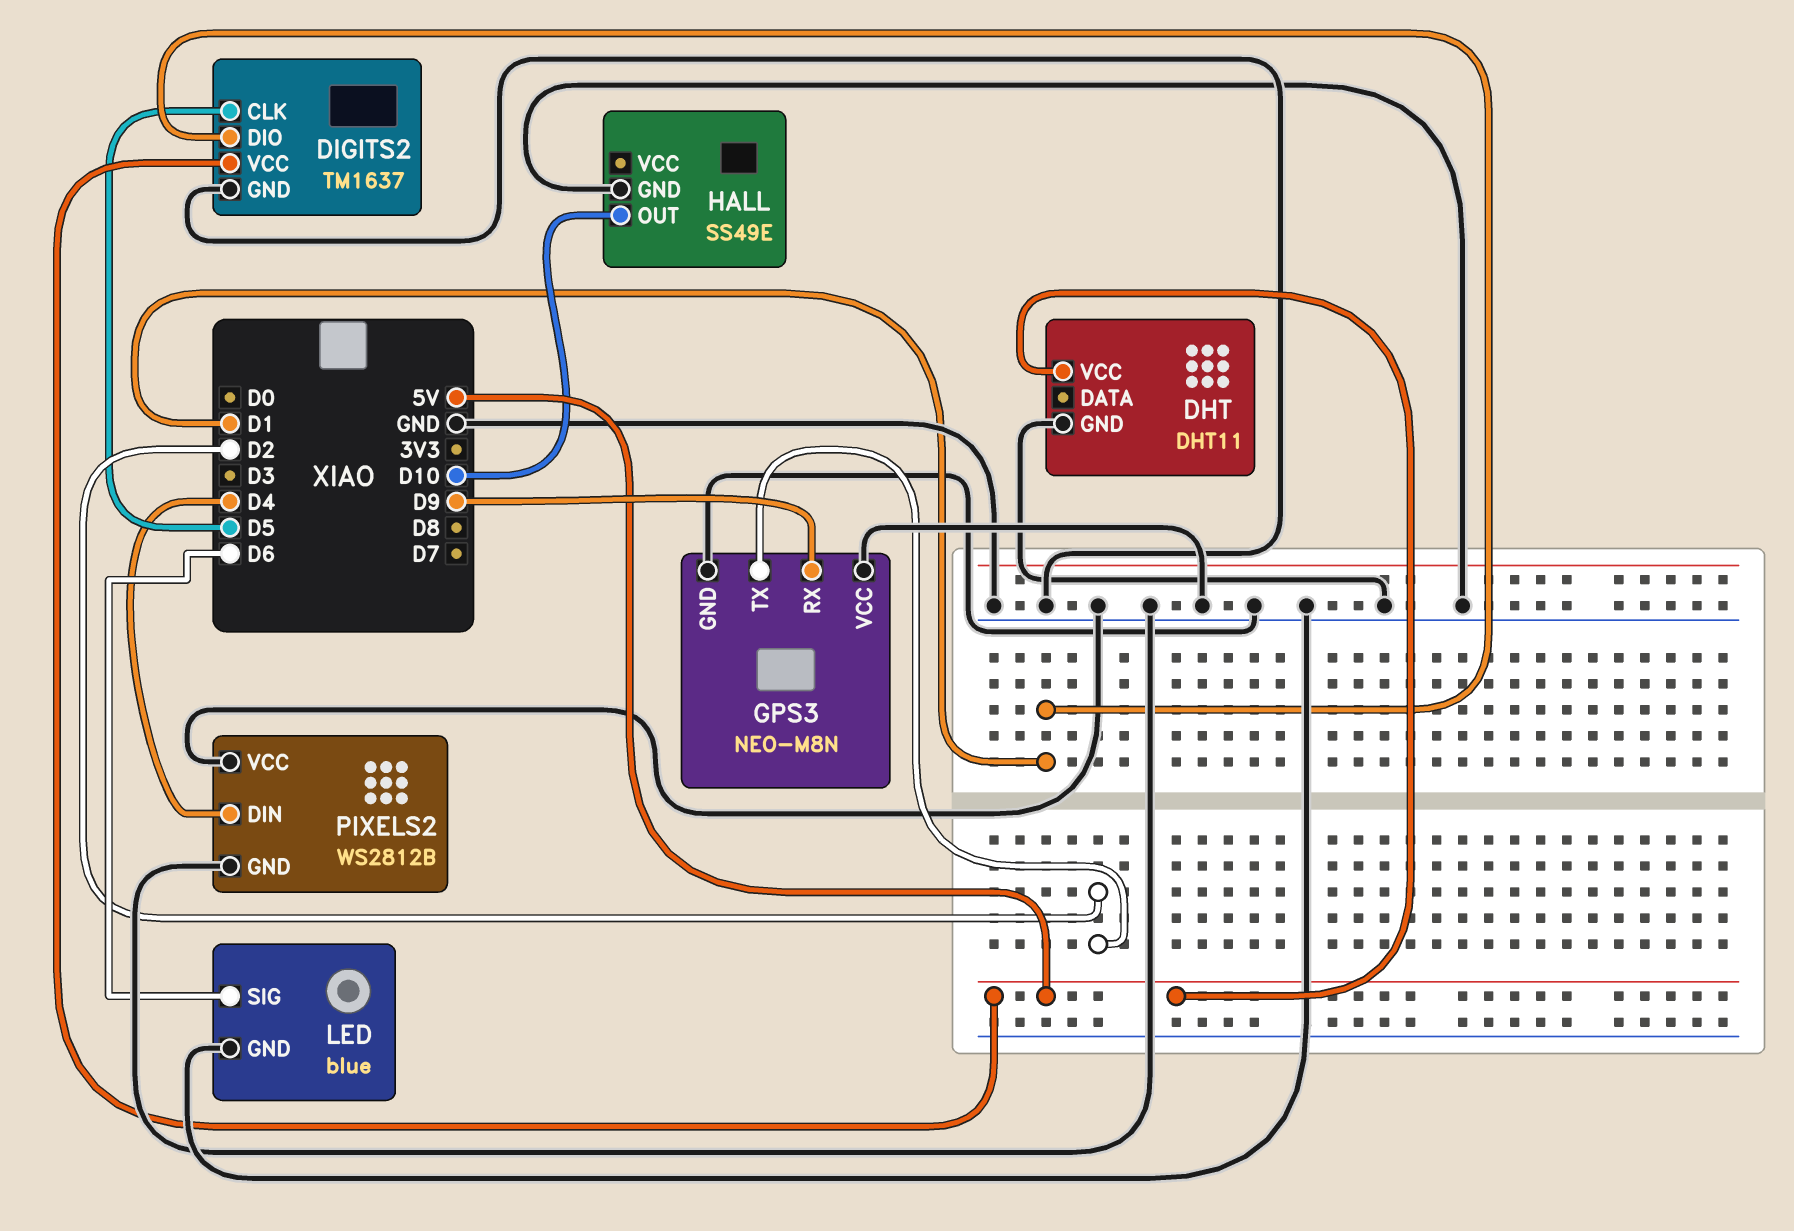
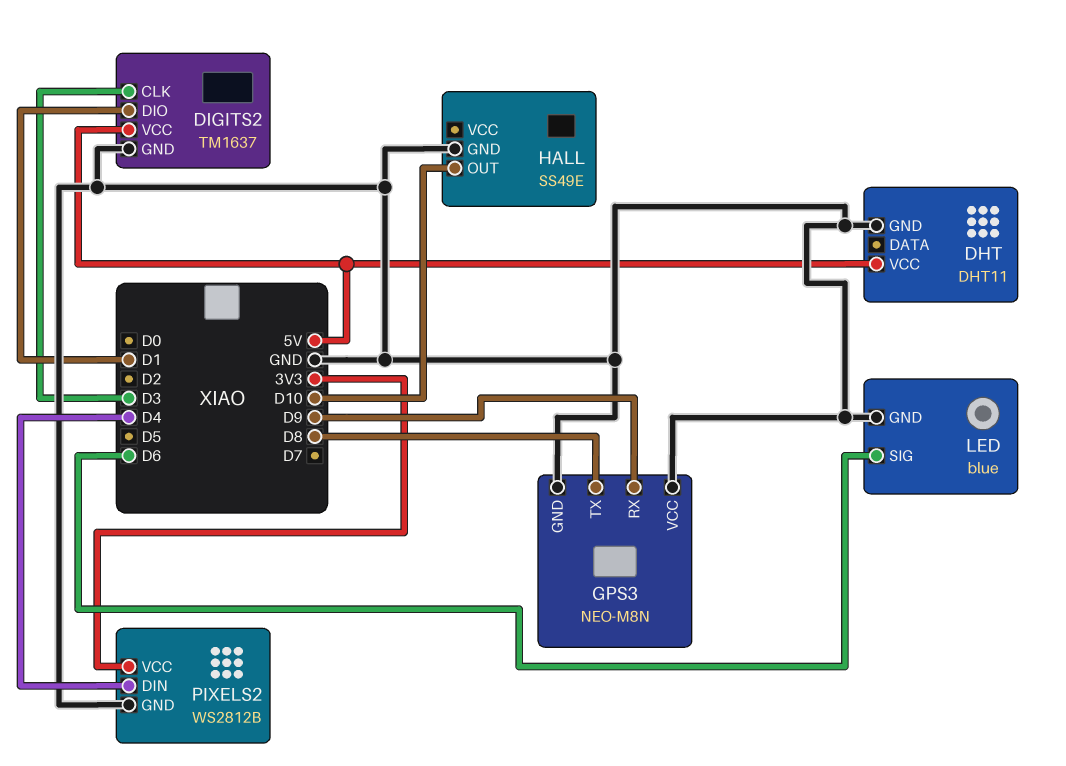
DIGITS2 pin CLK: D5 -> D3
GPS3 pin TX: D2 -> D8
PIXELS2 pin VCC: GND -> 3V3

